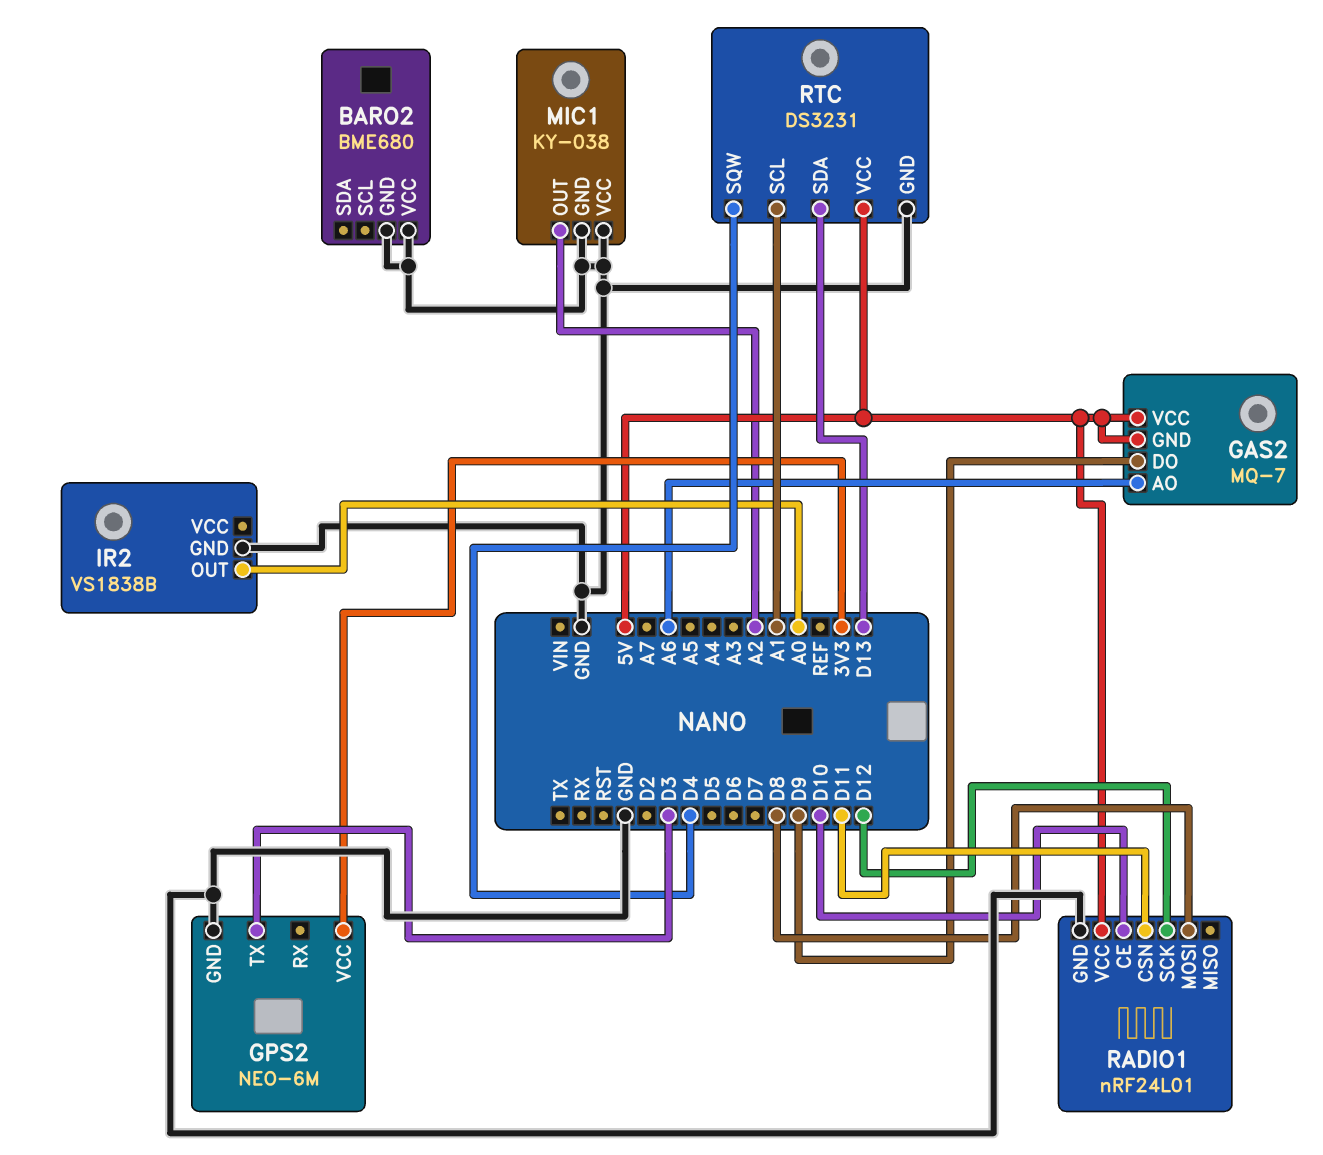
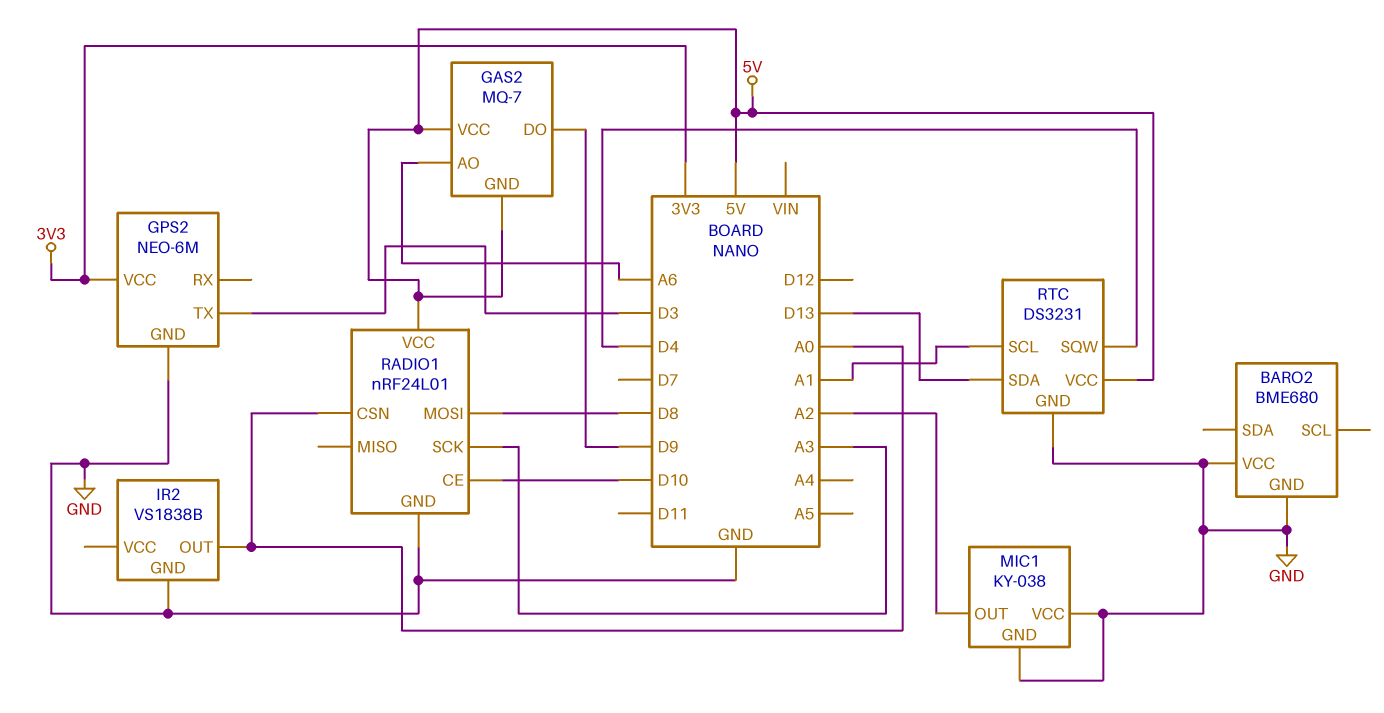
RADIO1 pin CSN: D11 -> A0
RADIO1 pin SCK: D12 -> A3

